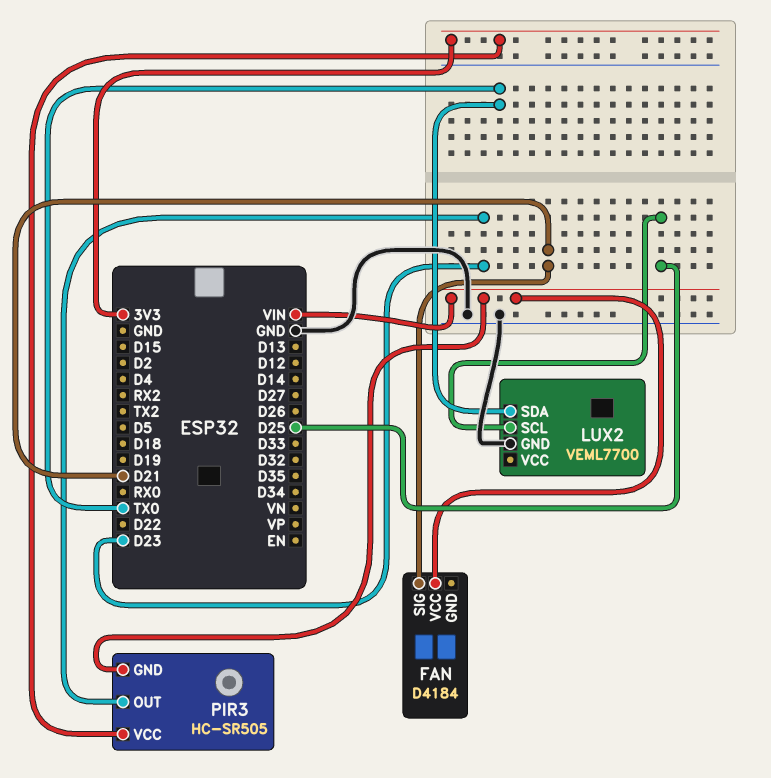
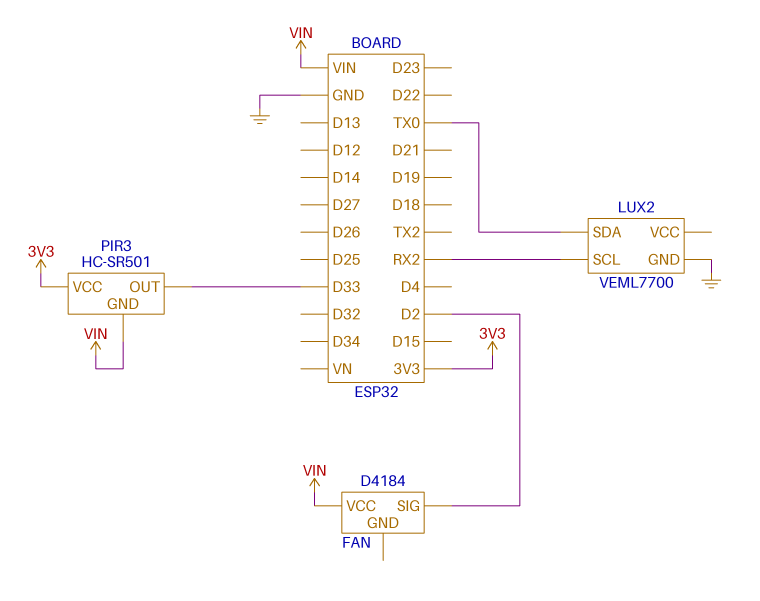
FAN pin SIG: D21 -> D2
LUX2 pin SCL: D25 -> RX2
PIR3: HC-SR505 -> HC-SR501
PIR3 pin OUT: D23 -> D33

